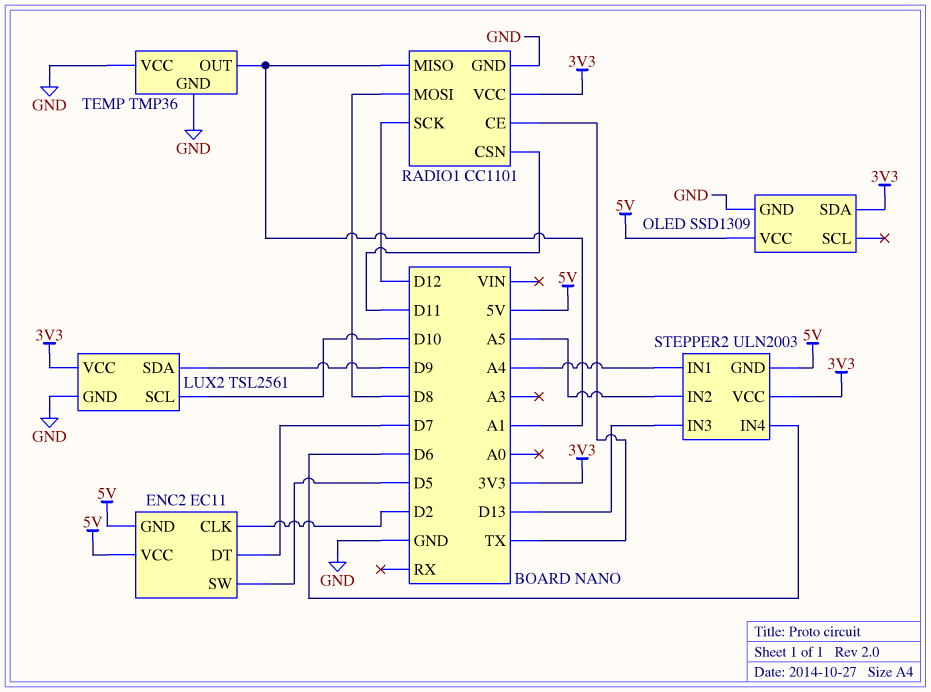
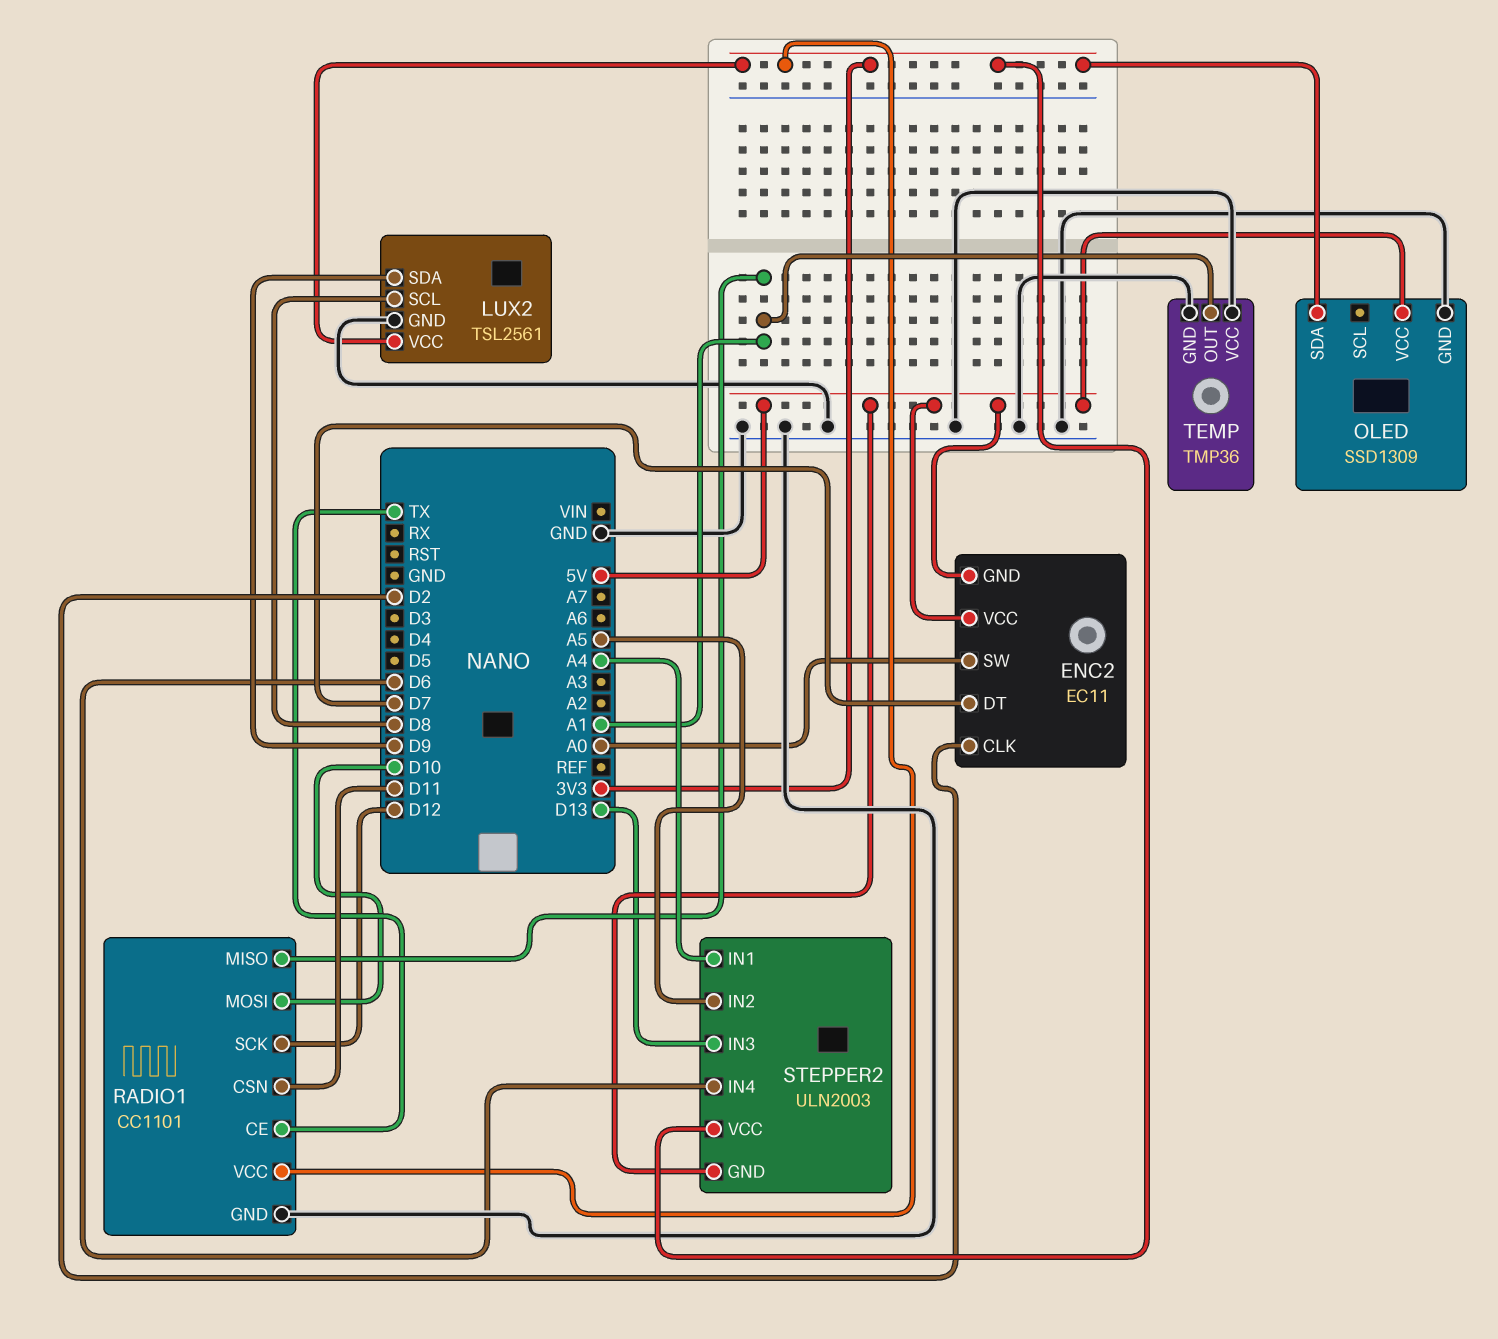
ENC2 pin SW: D5 -> A0
LUX2 pin SCL: D10 -> D8
RADIO1 pin MOSI: D8 -> D10

